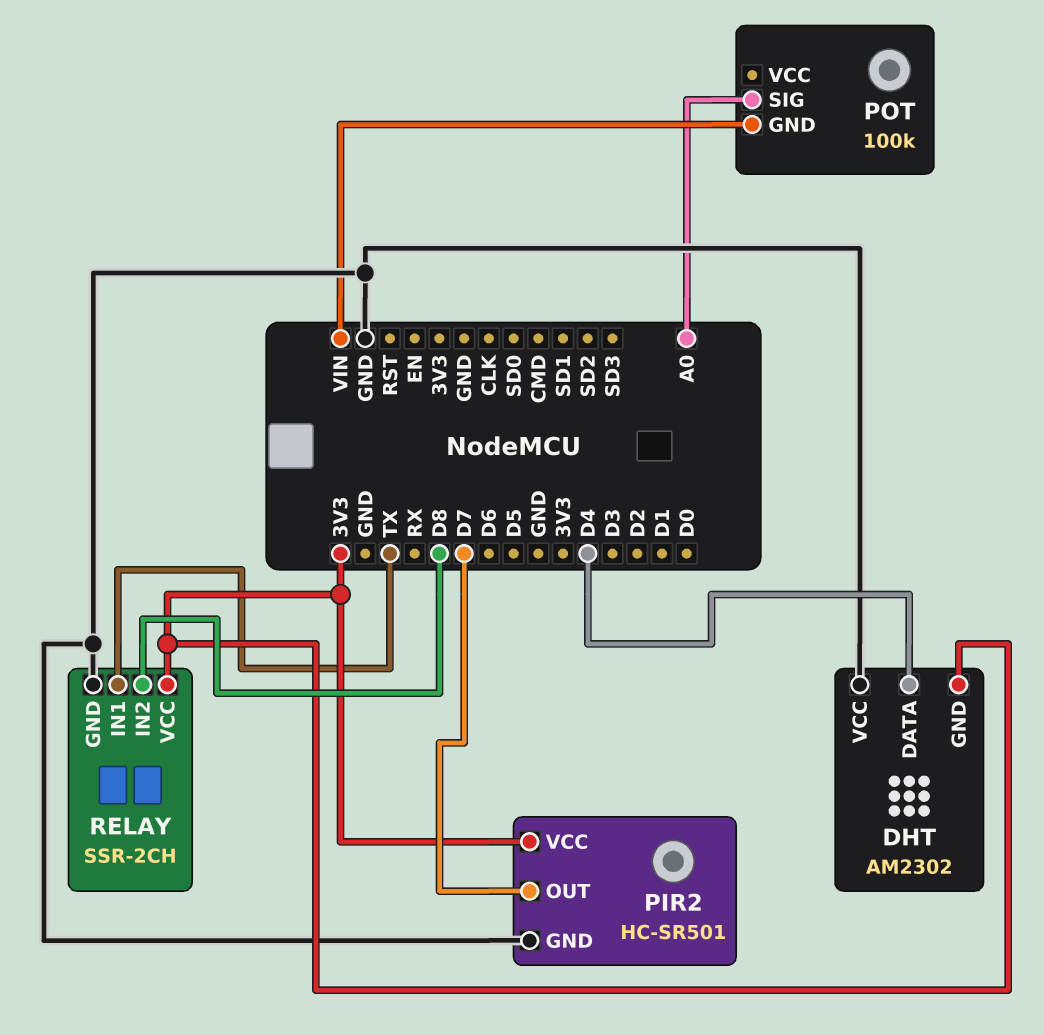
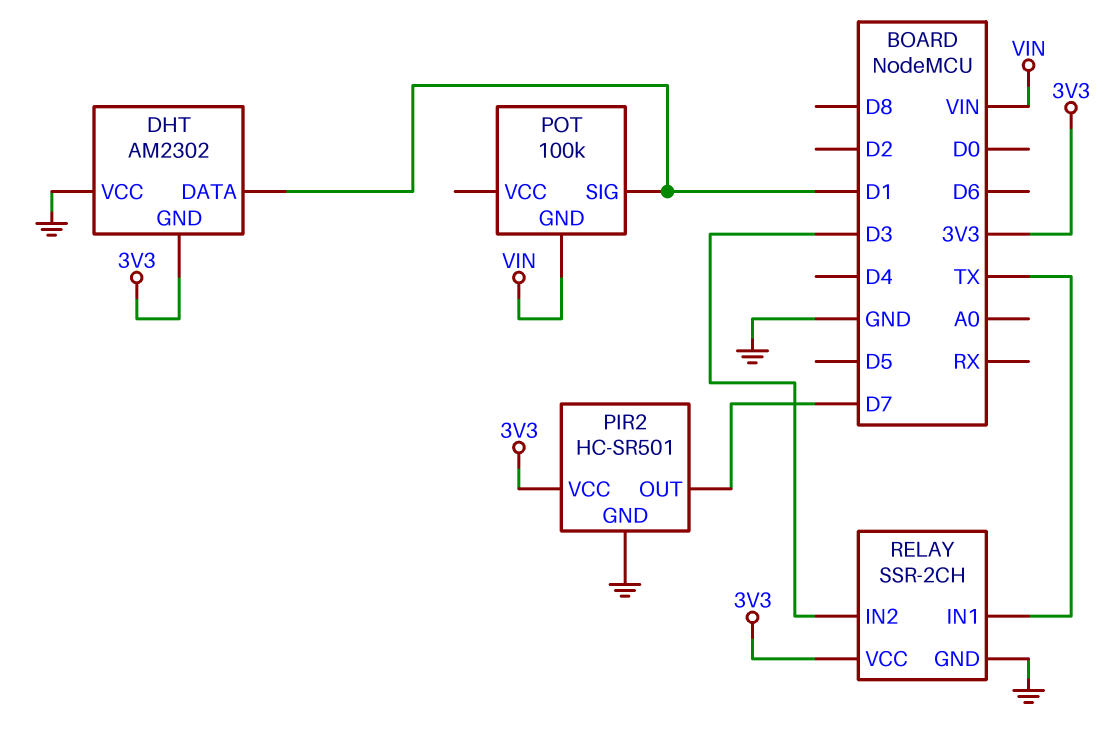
DHT pin DATA: D4 -> D1
POT pin SIG: A0 -> D1
RELAY pin IN2: D8 -> D3

